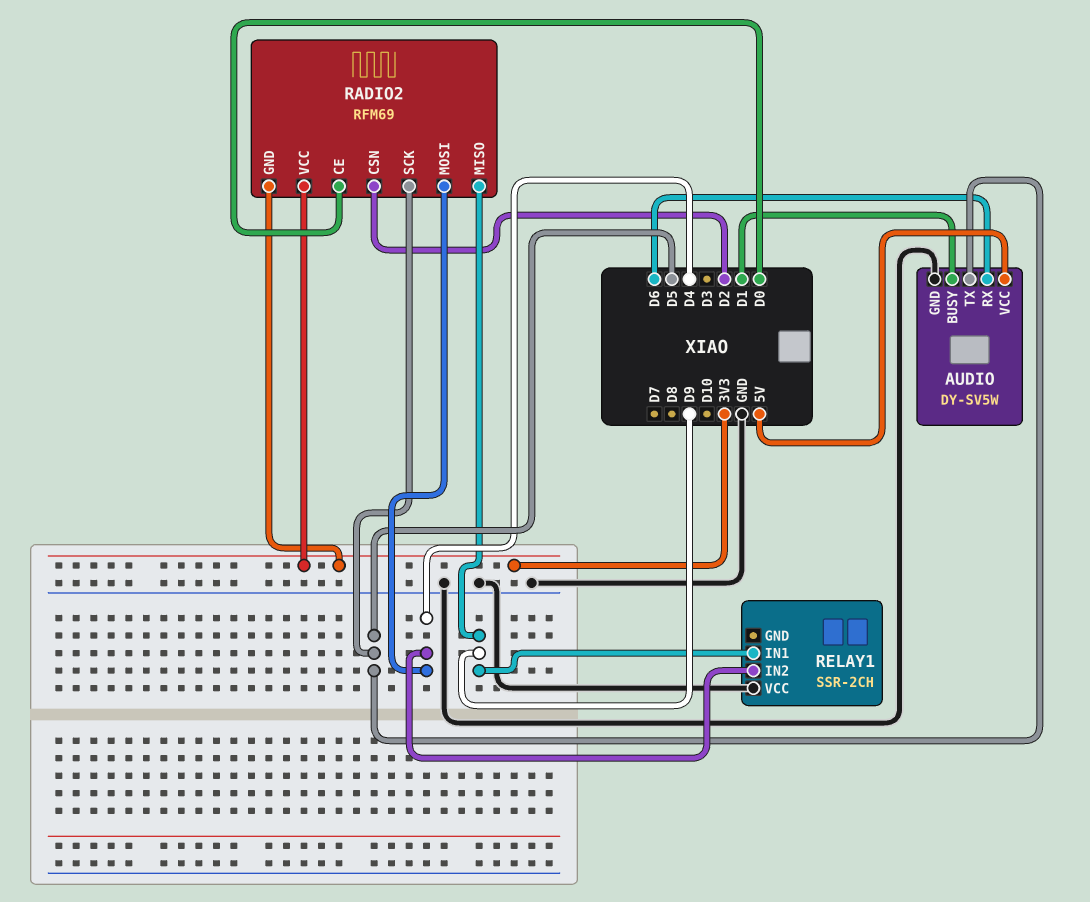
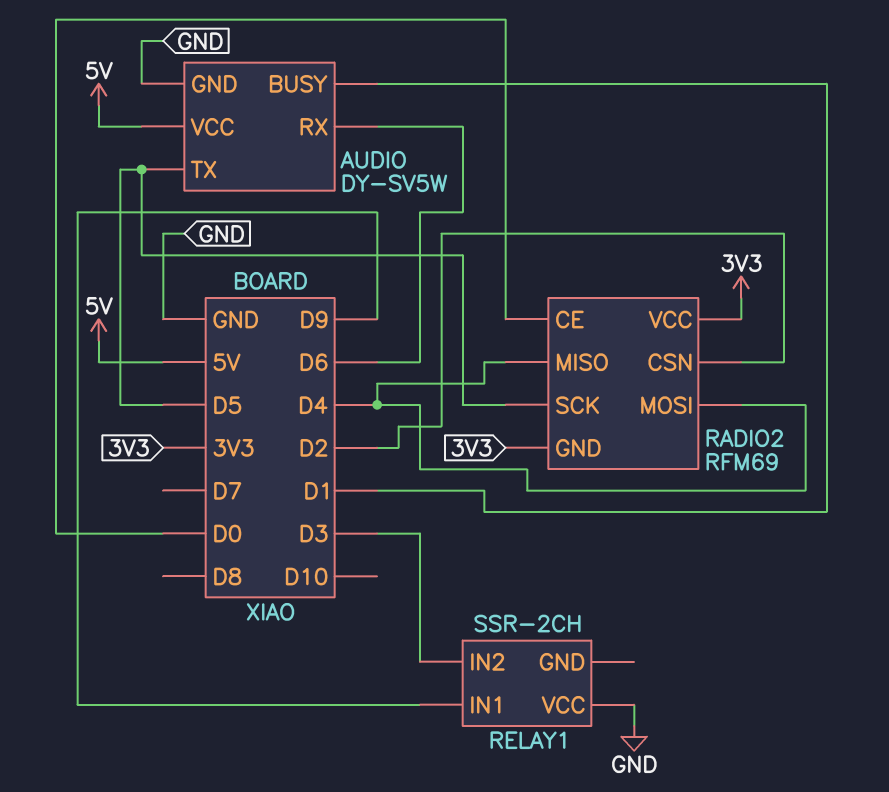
RADIO2 pin MISO: D9 -> D4
RELAY1 pin IN2: D4 -> D3

